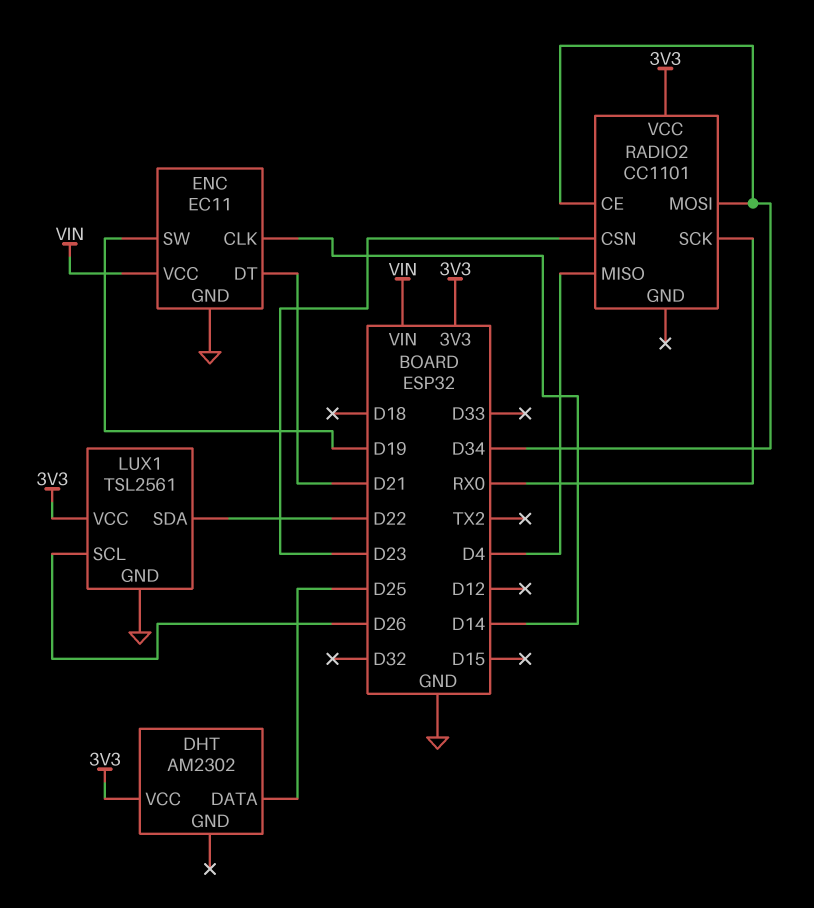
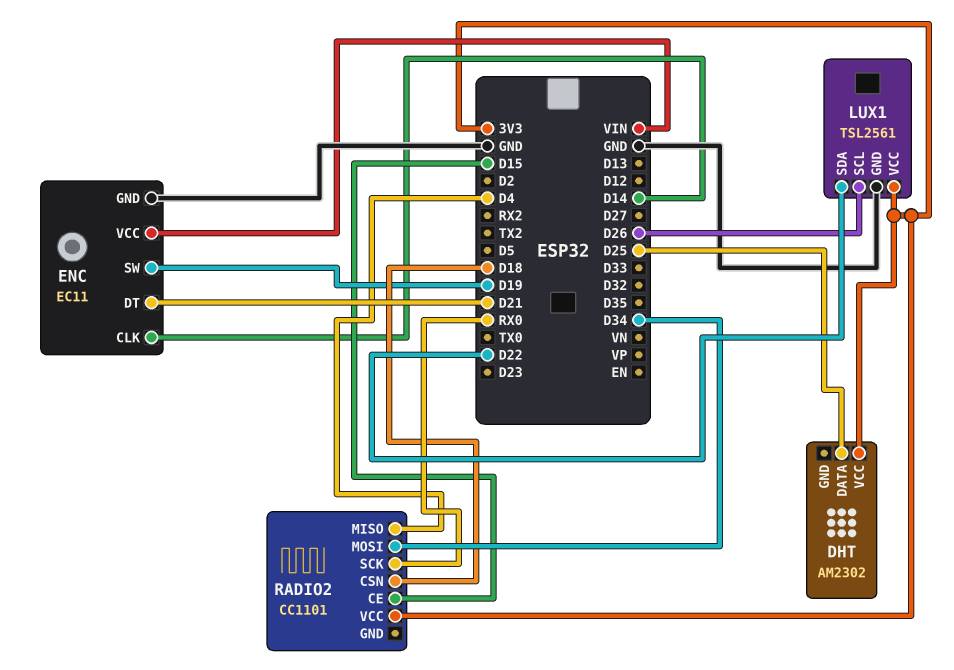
RADIO2 pin CE: D34 -> D15
RADIO2 pin CSN: D23 -> D18

